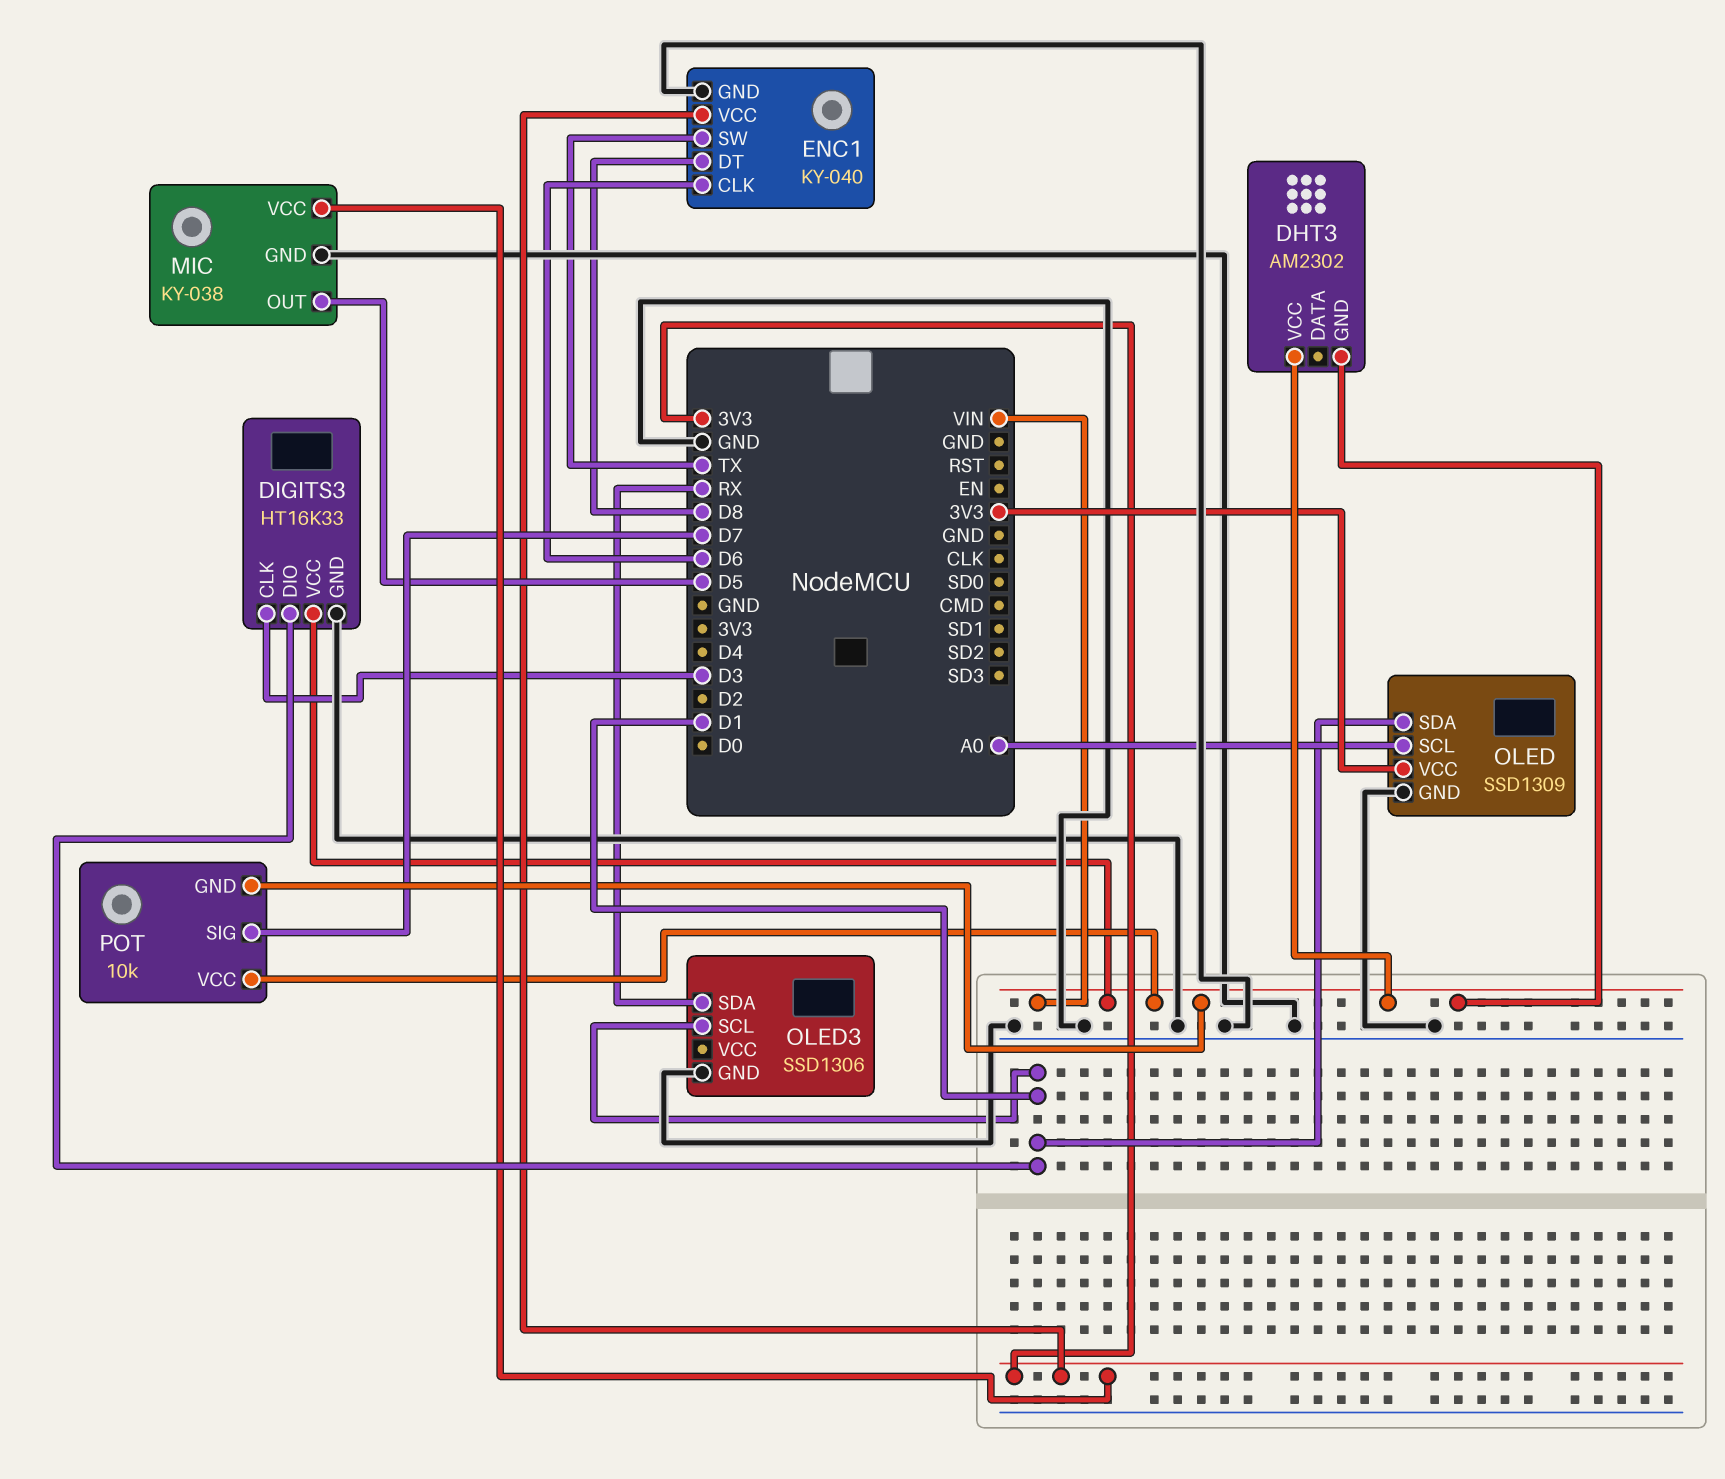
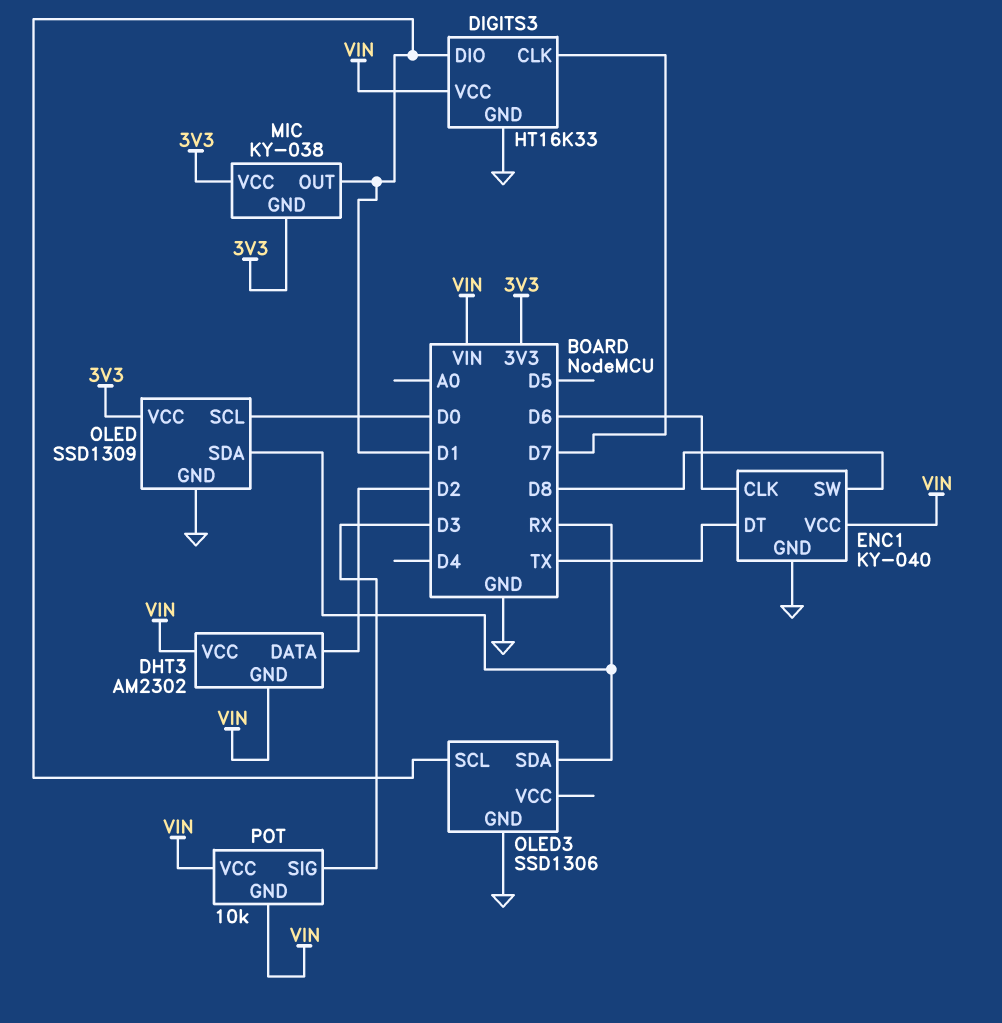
DHT3 pin DATA: none -> D2
DIGITS3 pin CLK: D3 -> D7
ENC1 pin DT: D8 -> TX
ENC1 pin SW: TX -> D8
ENC1 pin VCC: 3V3 -> VIN
MIC pin GND: GND -> 3V3
MIC pin OUT: D5 -> D1
OLED pin SCL: A0 -> D0
OLED pin SDA: D1 -> RX
POT pin SIG: D7 -> D3

